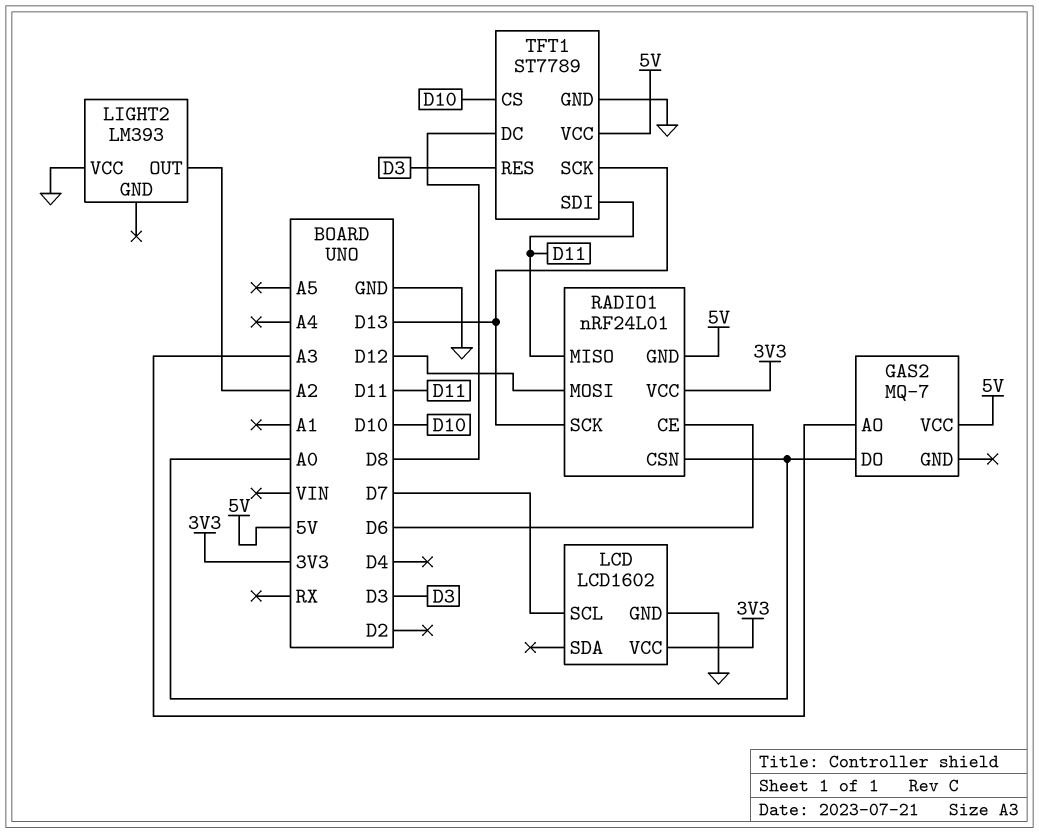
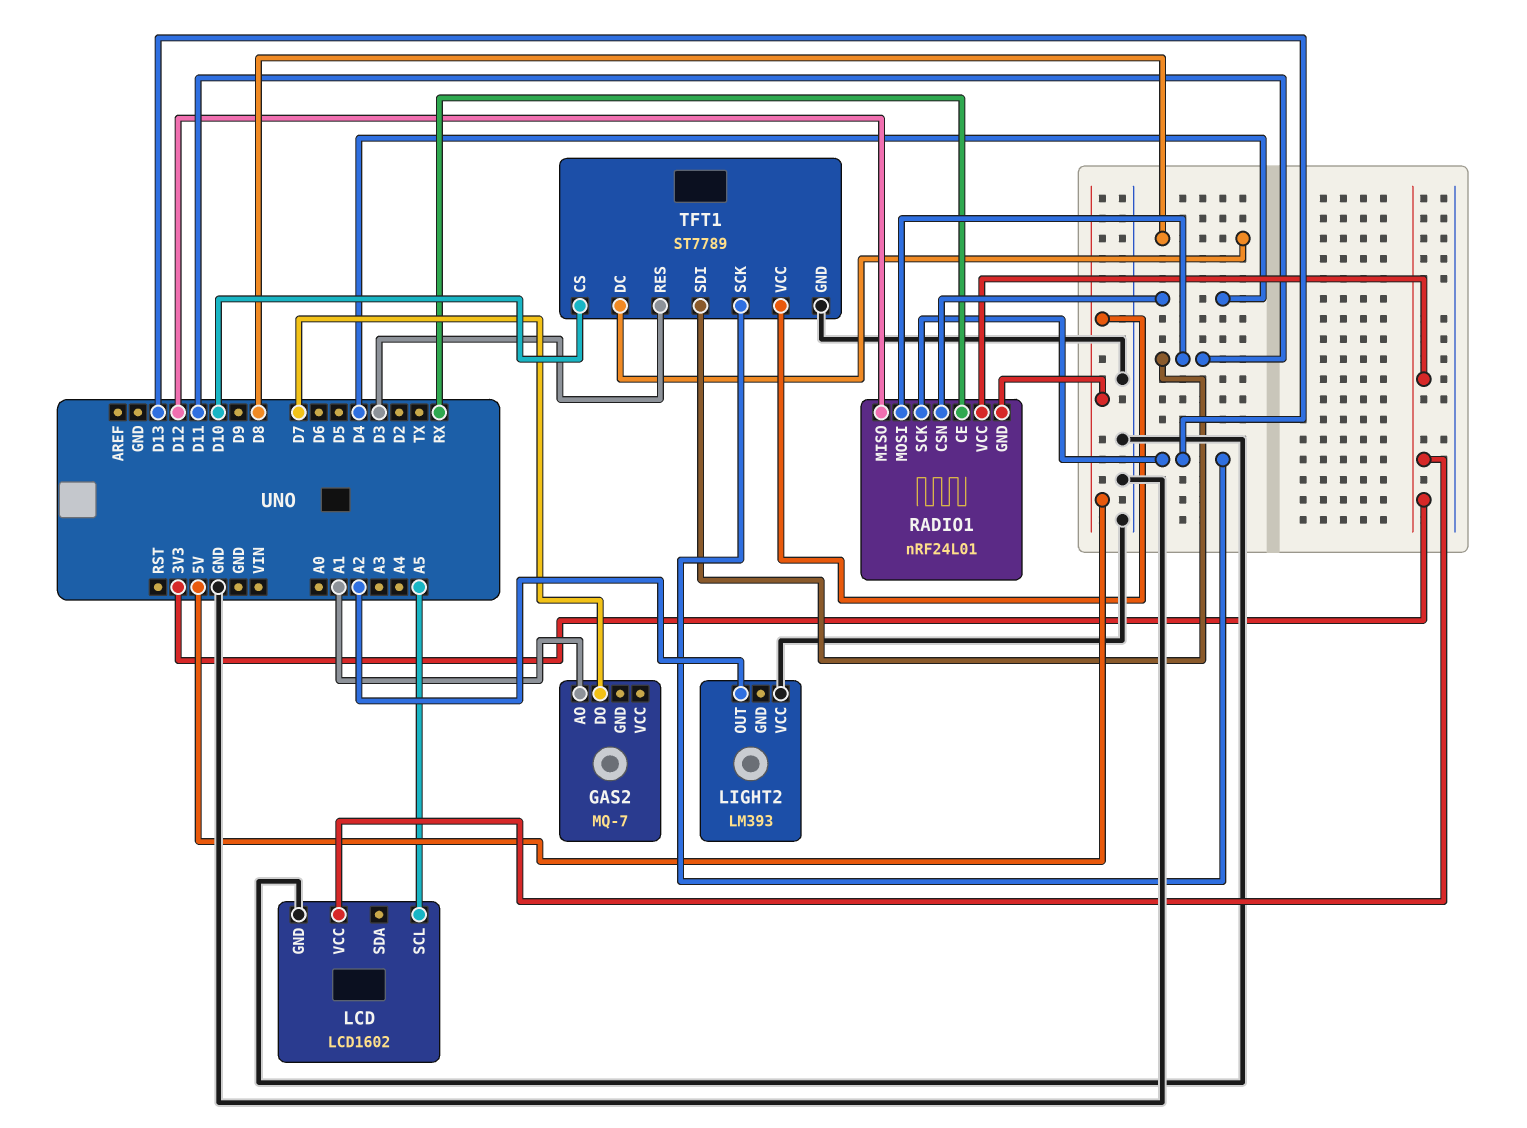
GAS2 pin AO: A3 -> A1
GAS2 pin DO: A0 -> D7
GAS2 pin VCC: 5V -> none
LCD pin SCL: D7 -> A5
RADIO1 pin CE: D6 -> RX
RADIO1 pin CSN: A0 -> D4
RADIO1 pin MISO: D11 -> D12
RADIO1 pin MOSI: D12 -> D11

